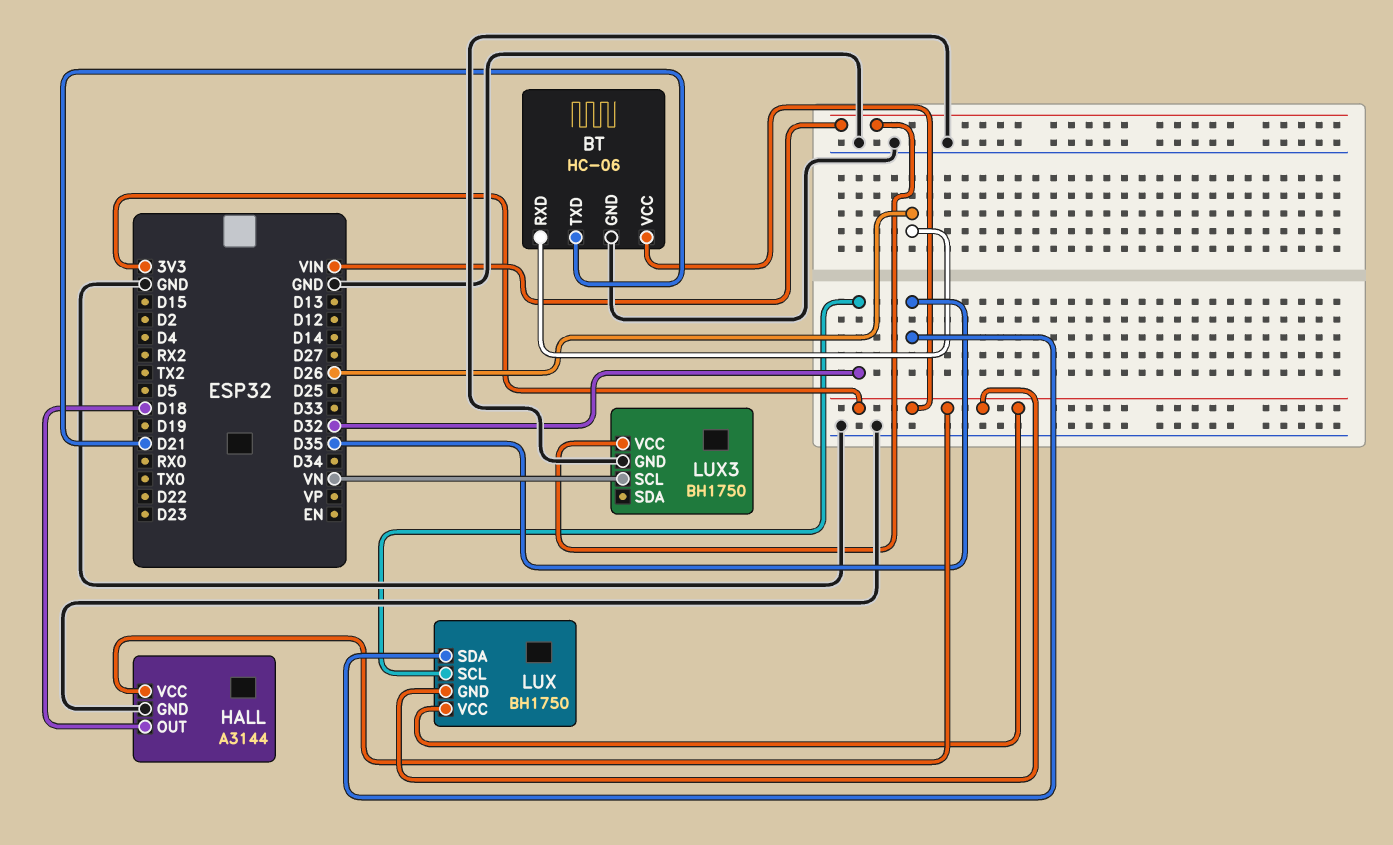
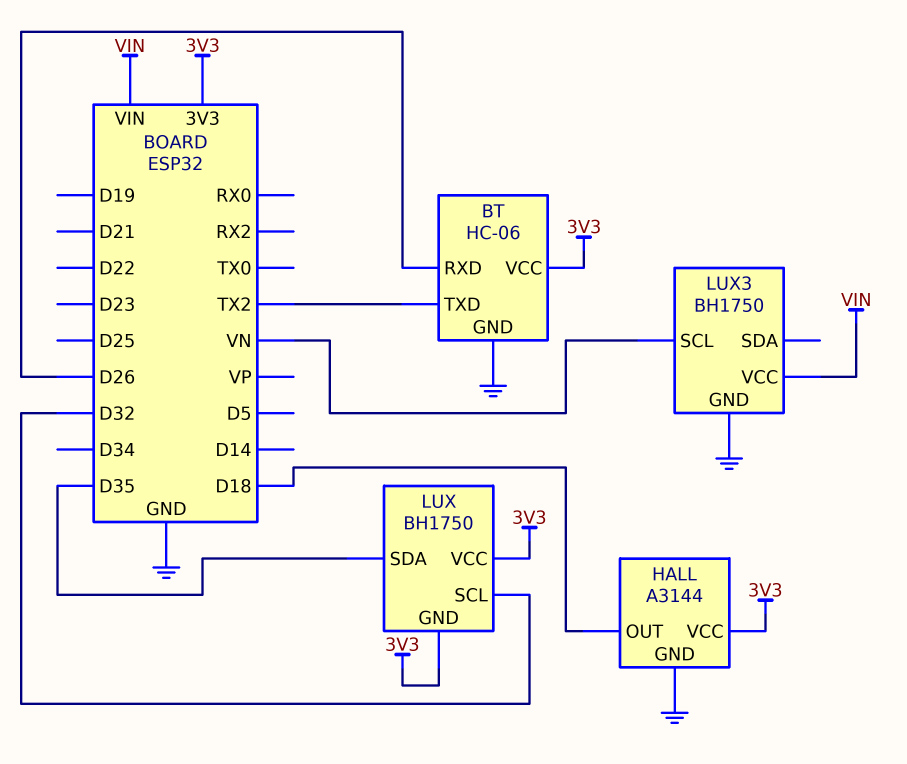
BT pin TXD: D21 -> TX2

